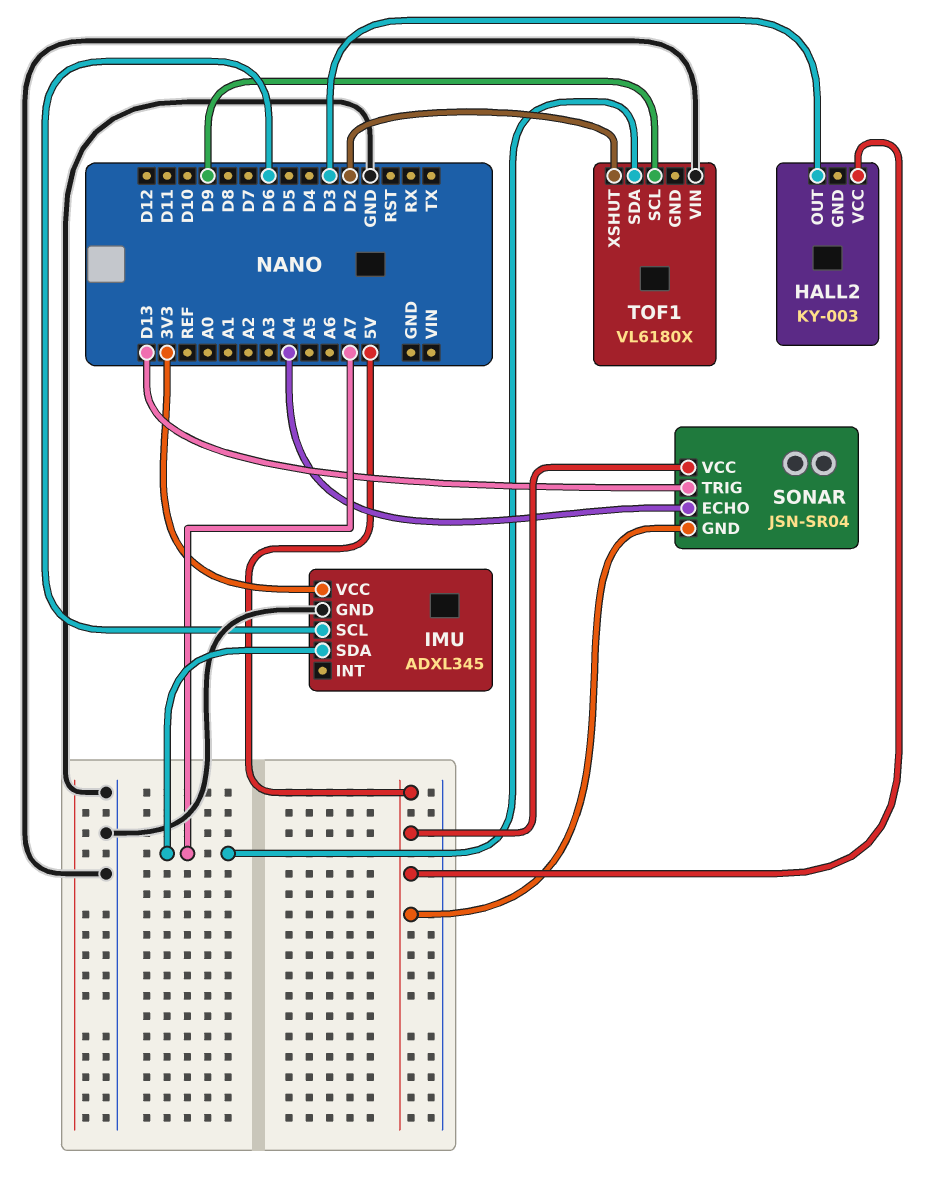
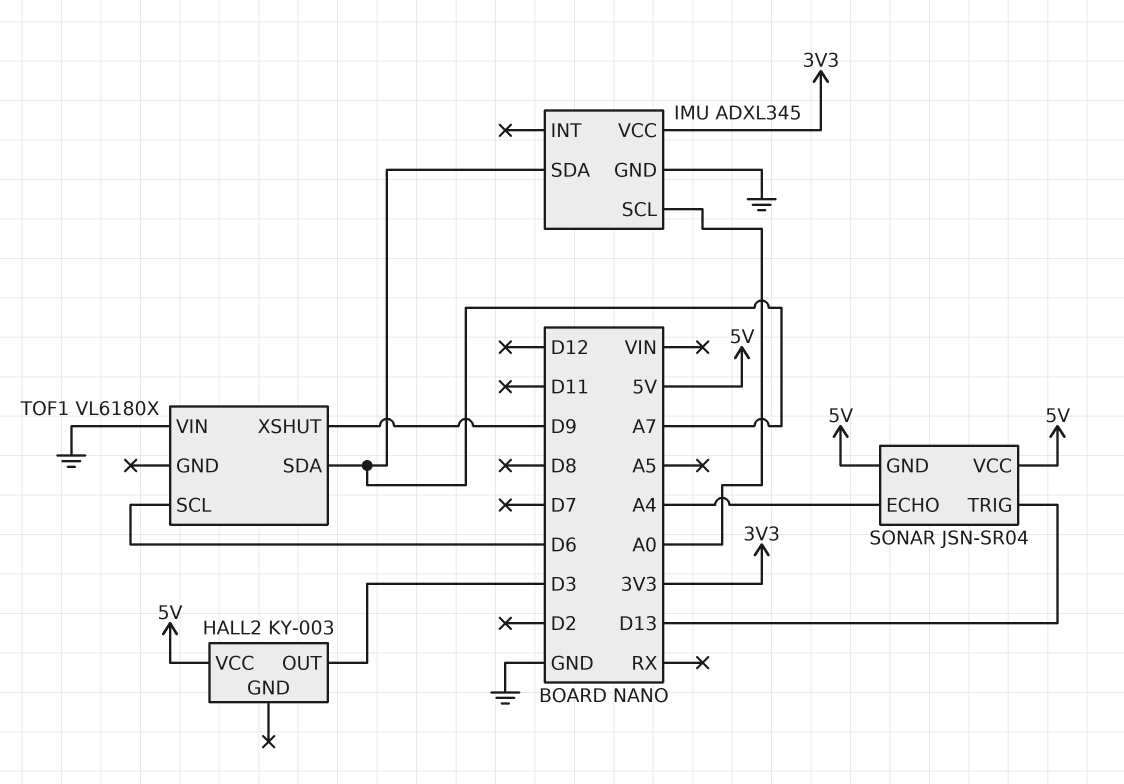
IMU pin SCL: D6 -> A0
TOF1 pin SCL: D9 -> D6
TOF1 pin XSHUT: D2 -> D9

